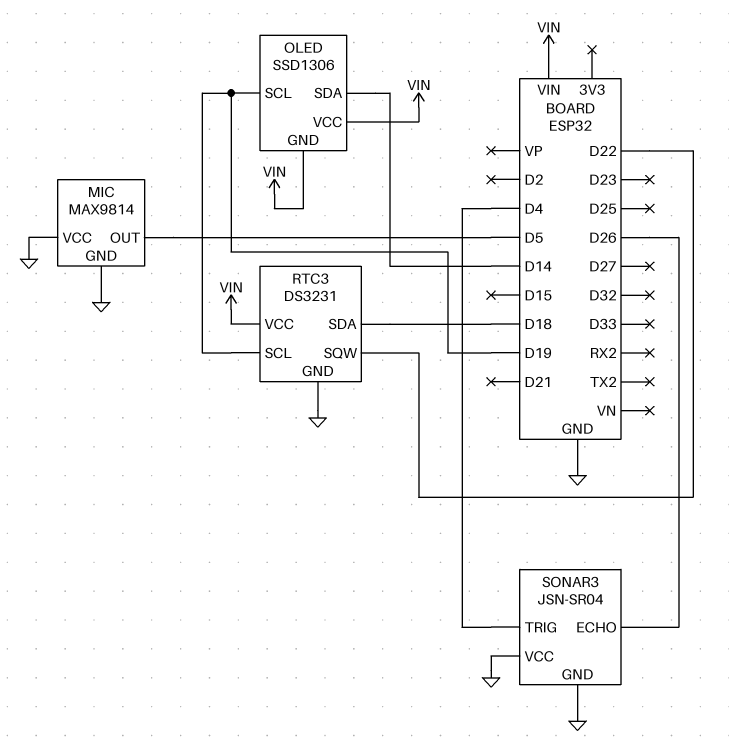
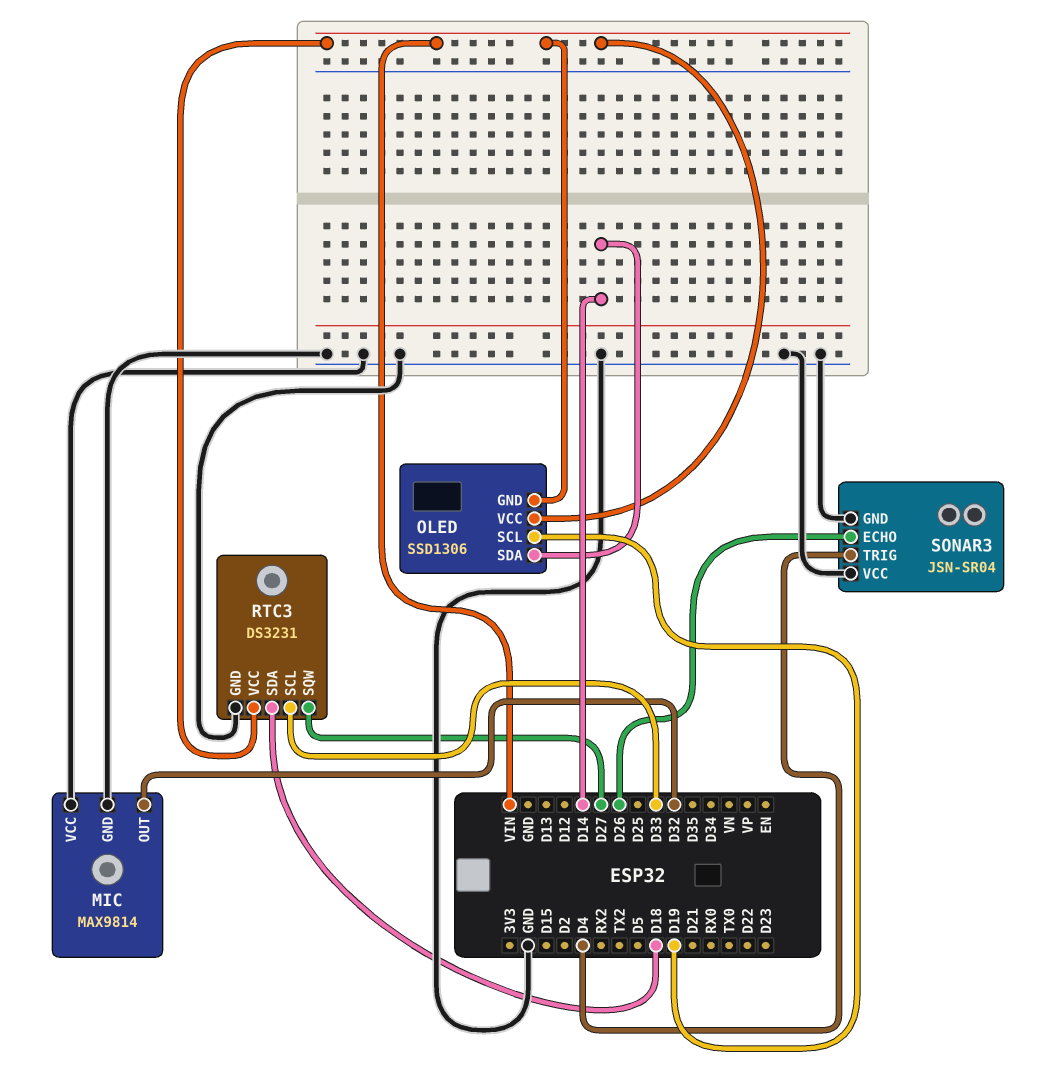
MIC pin OUT: D5 -> D32
RTC3 pin SCL: D19 -> D33
RTC3 pin SQW: D22 -> D27

